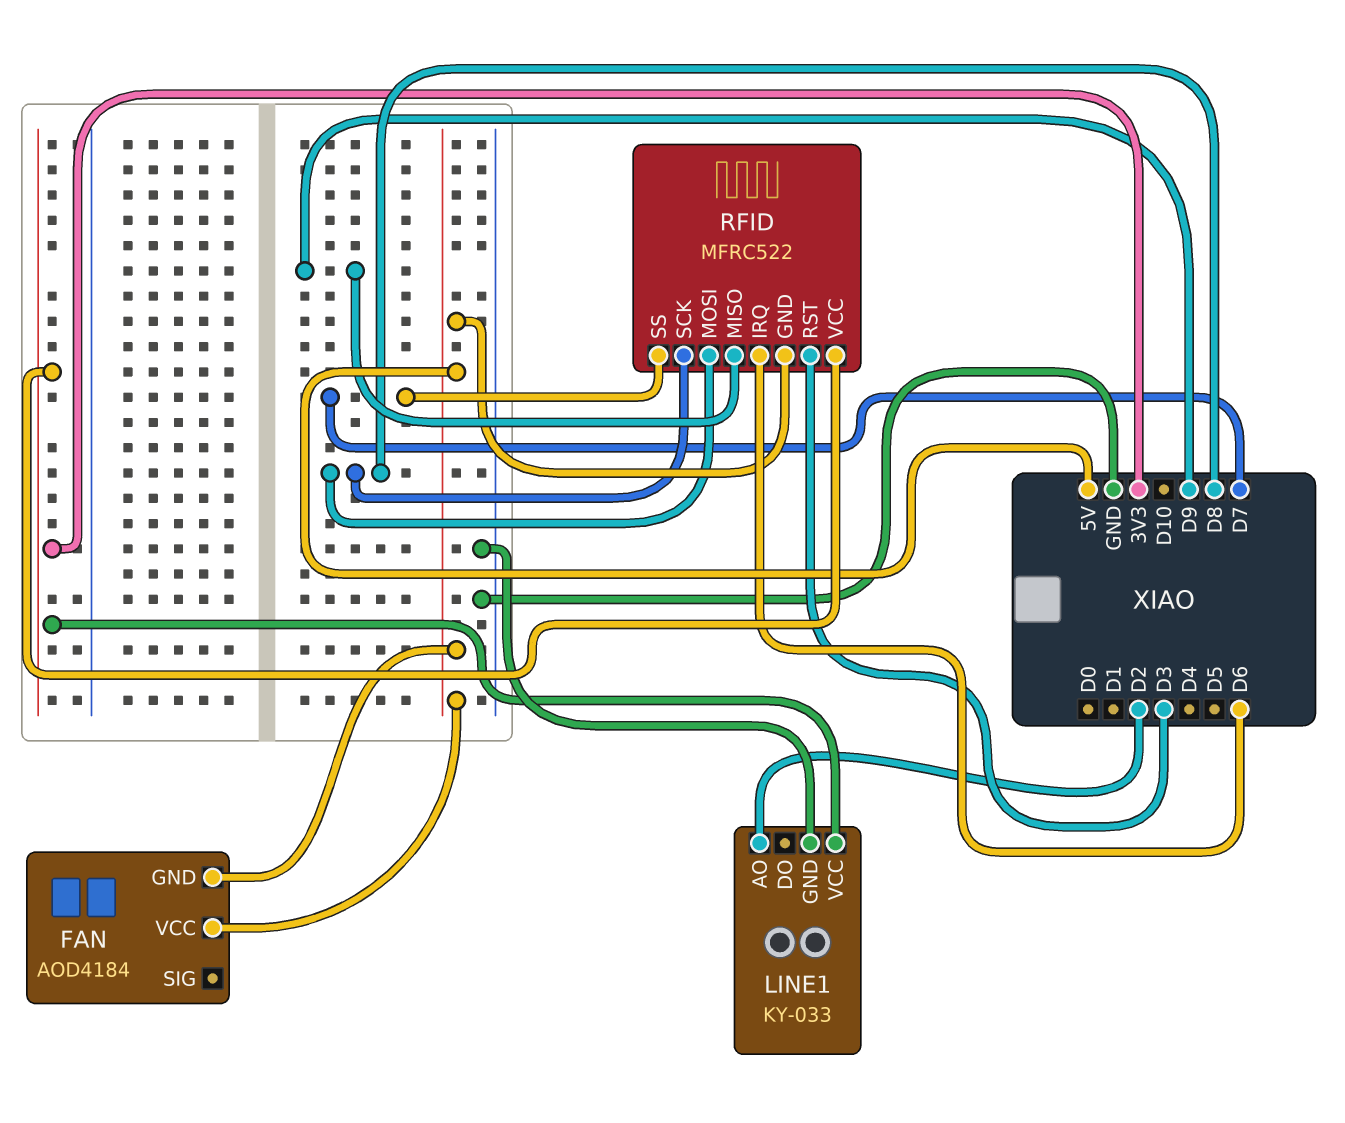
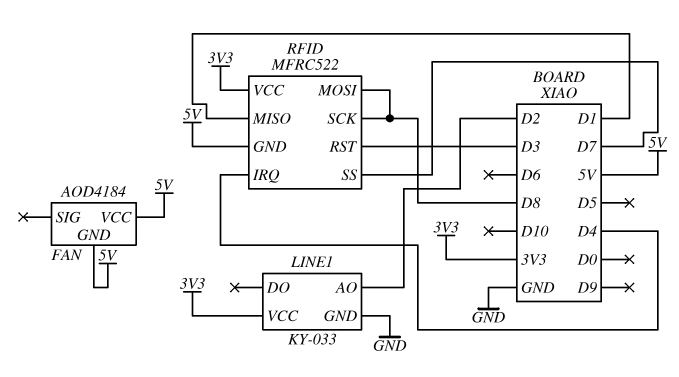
RFID pin IRQ: D6 -> D4
RFID pin MISO: D9 -> D1

